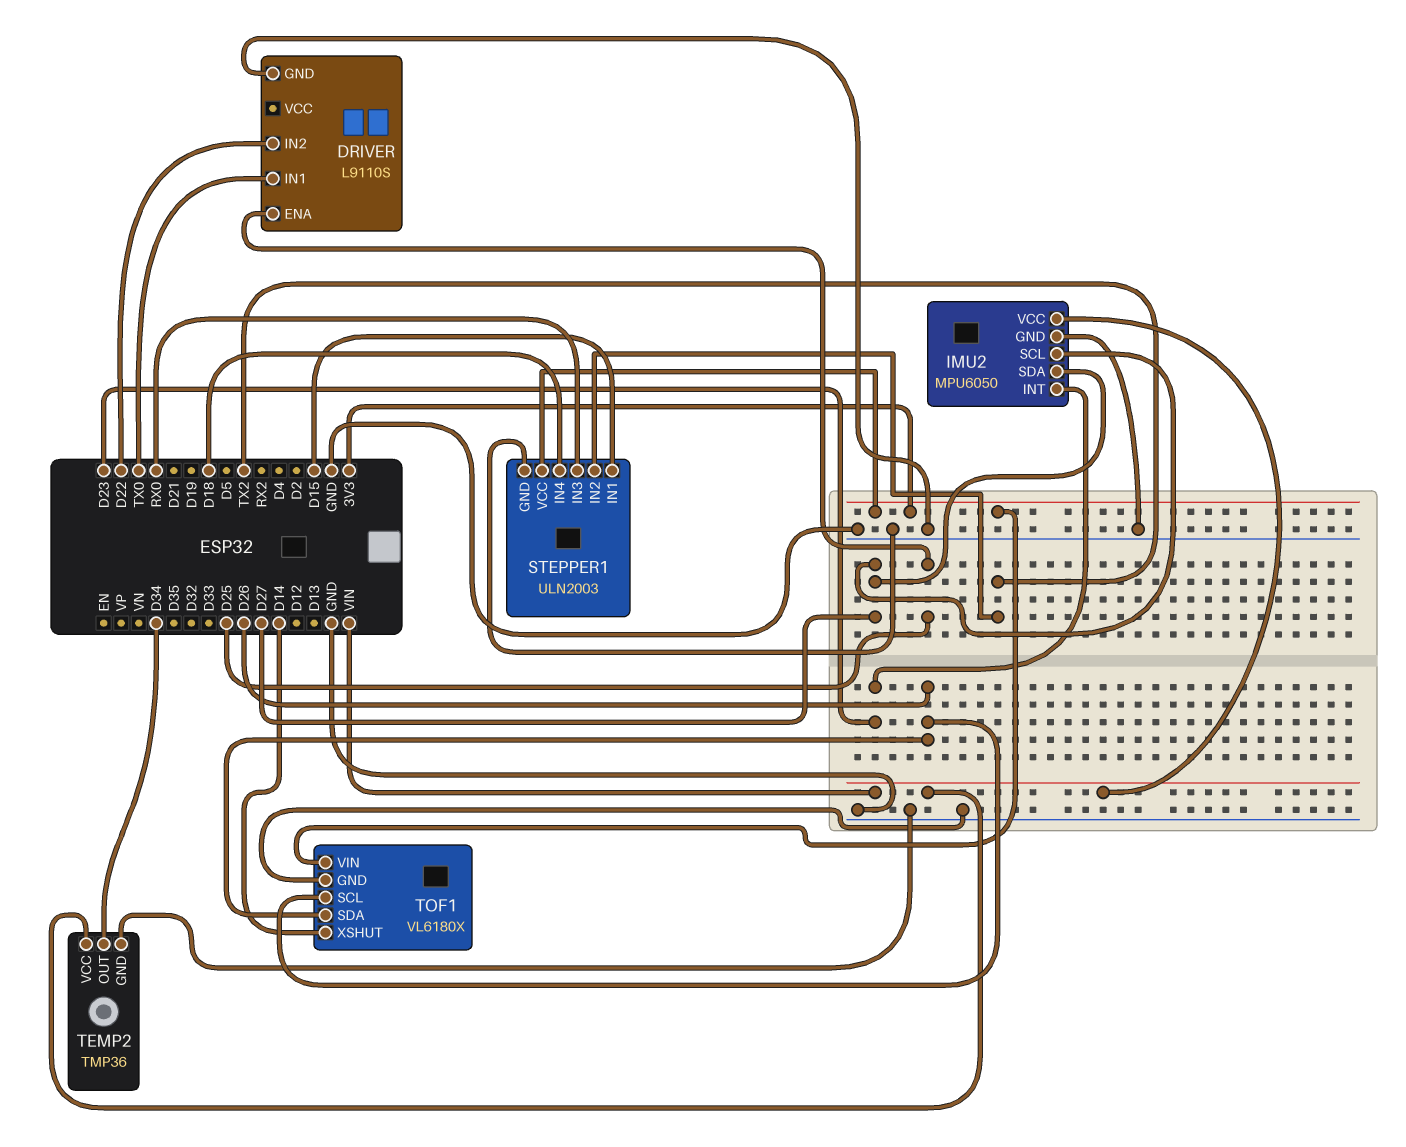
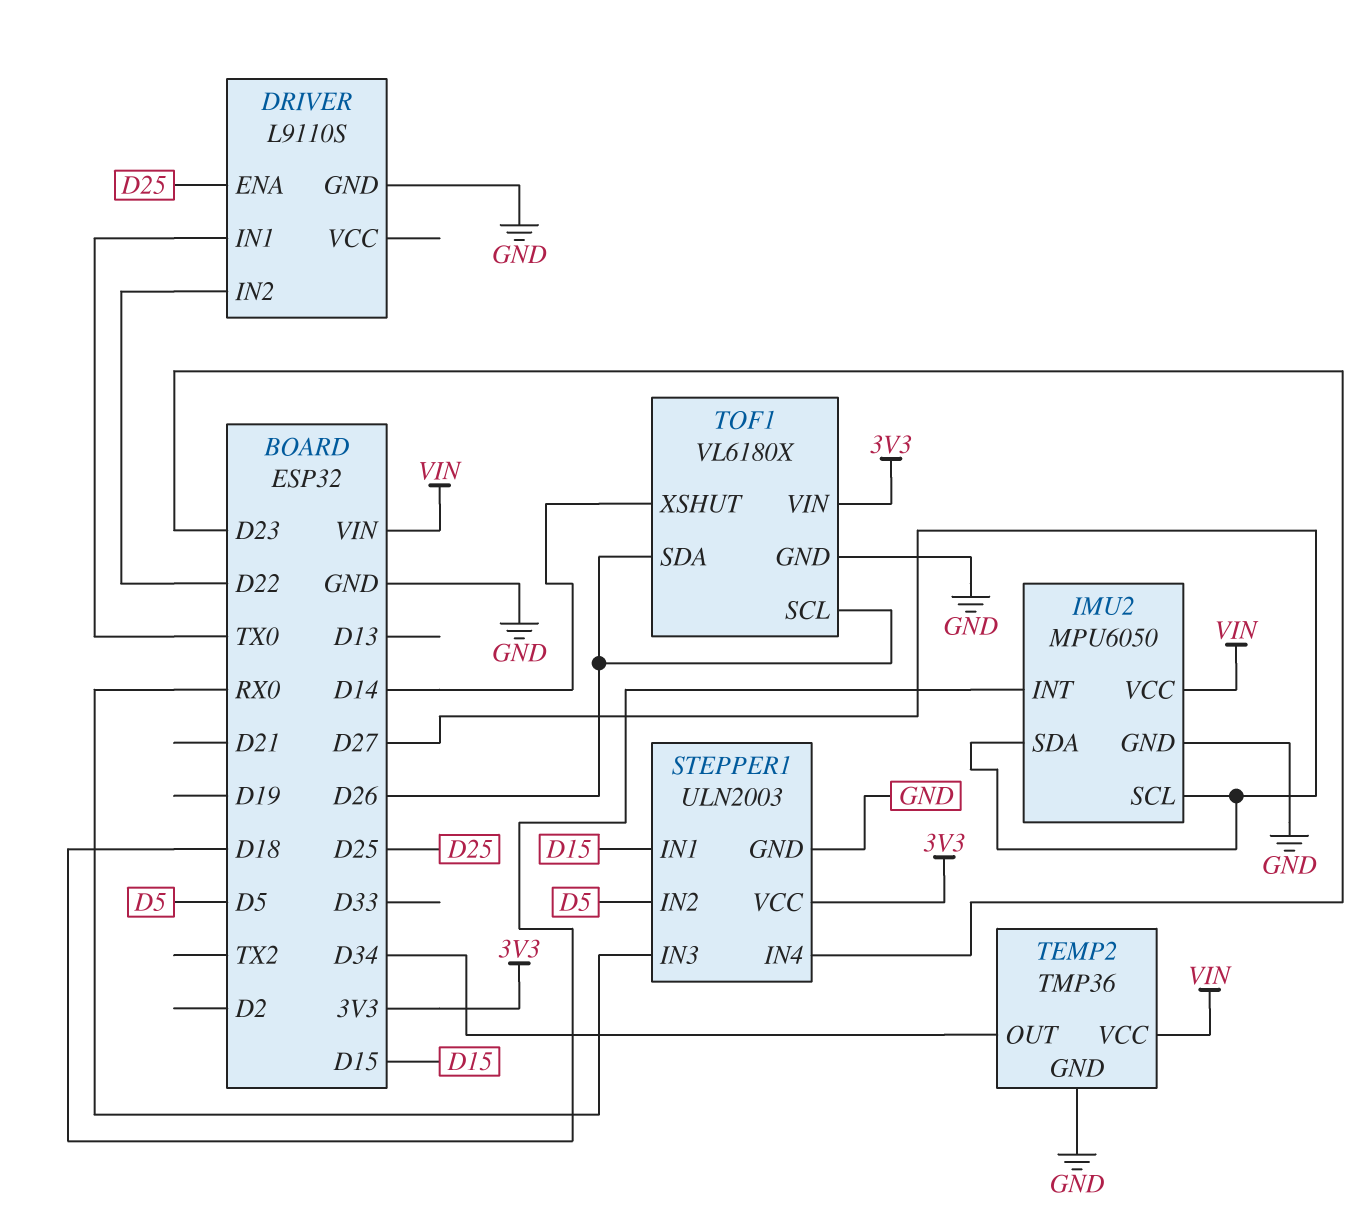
IMU2 pin INT: D23 -> D18
STEPPER1 pin IN2: TX2 -> D5
STEPPER1 pin IN4: D18 -> D23

